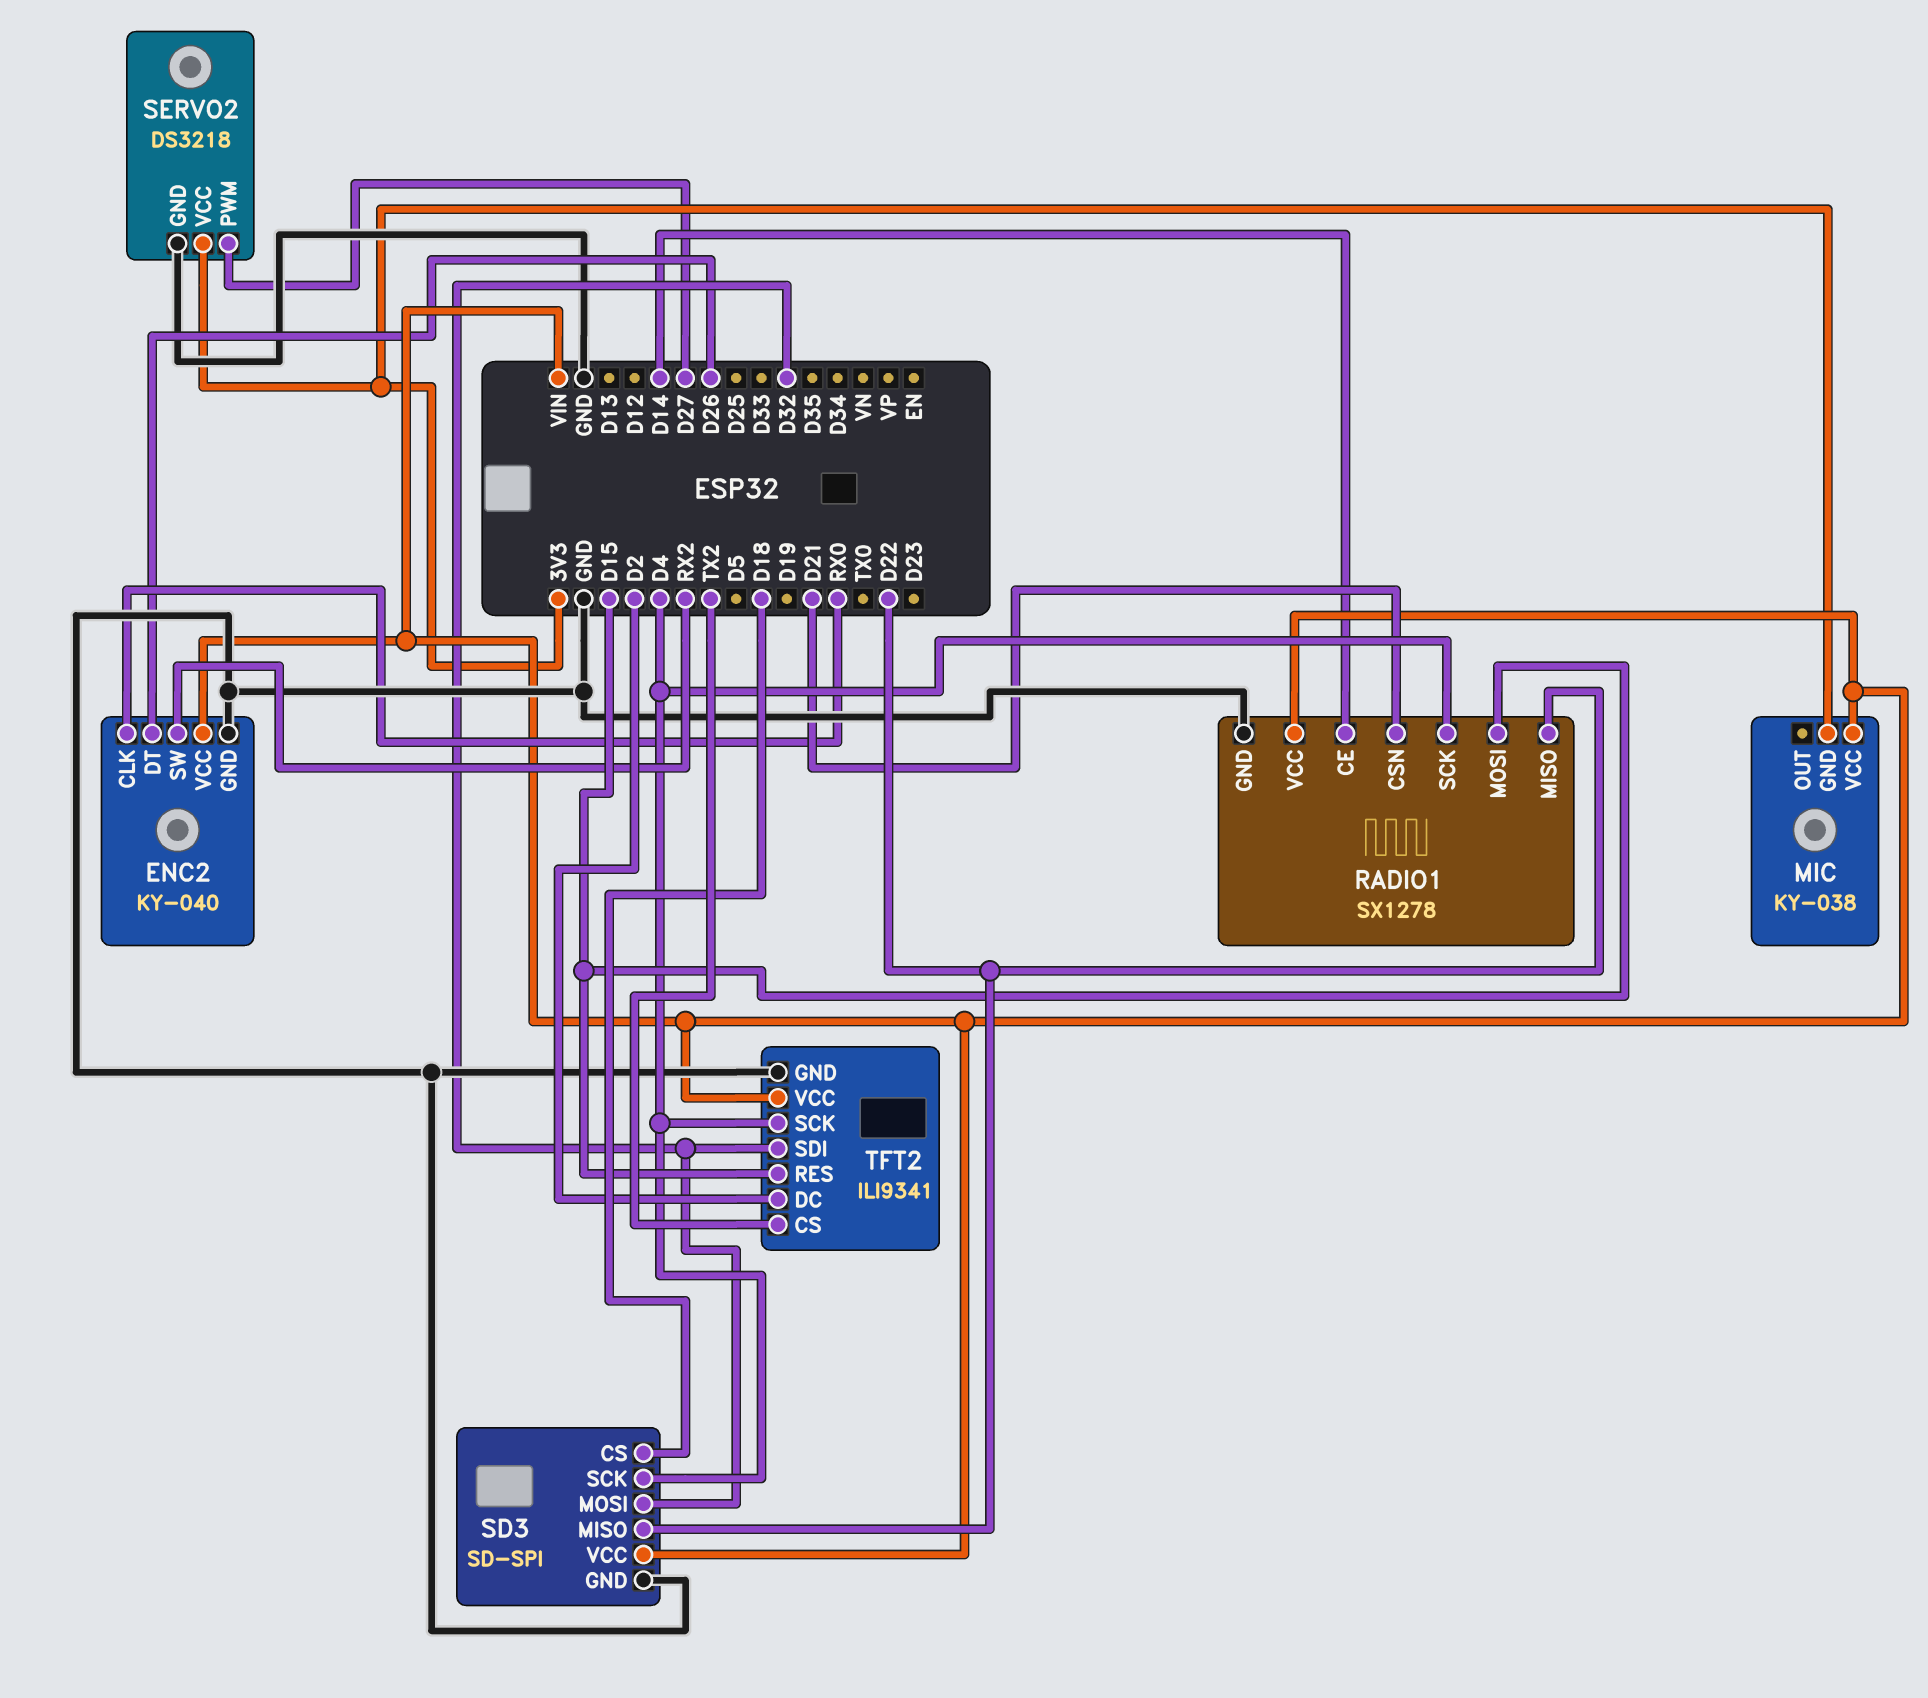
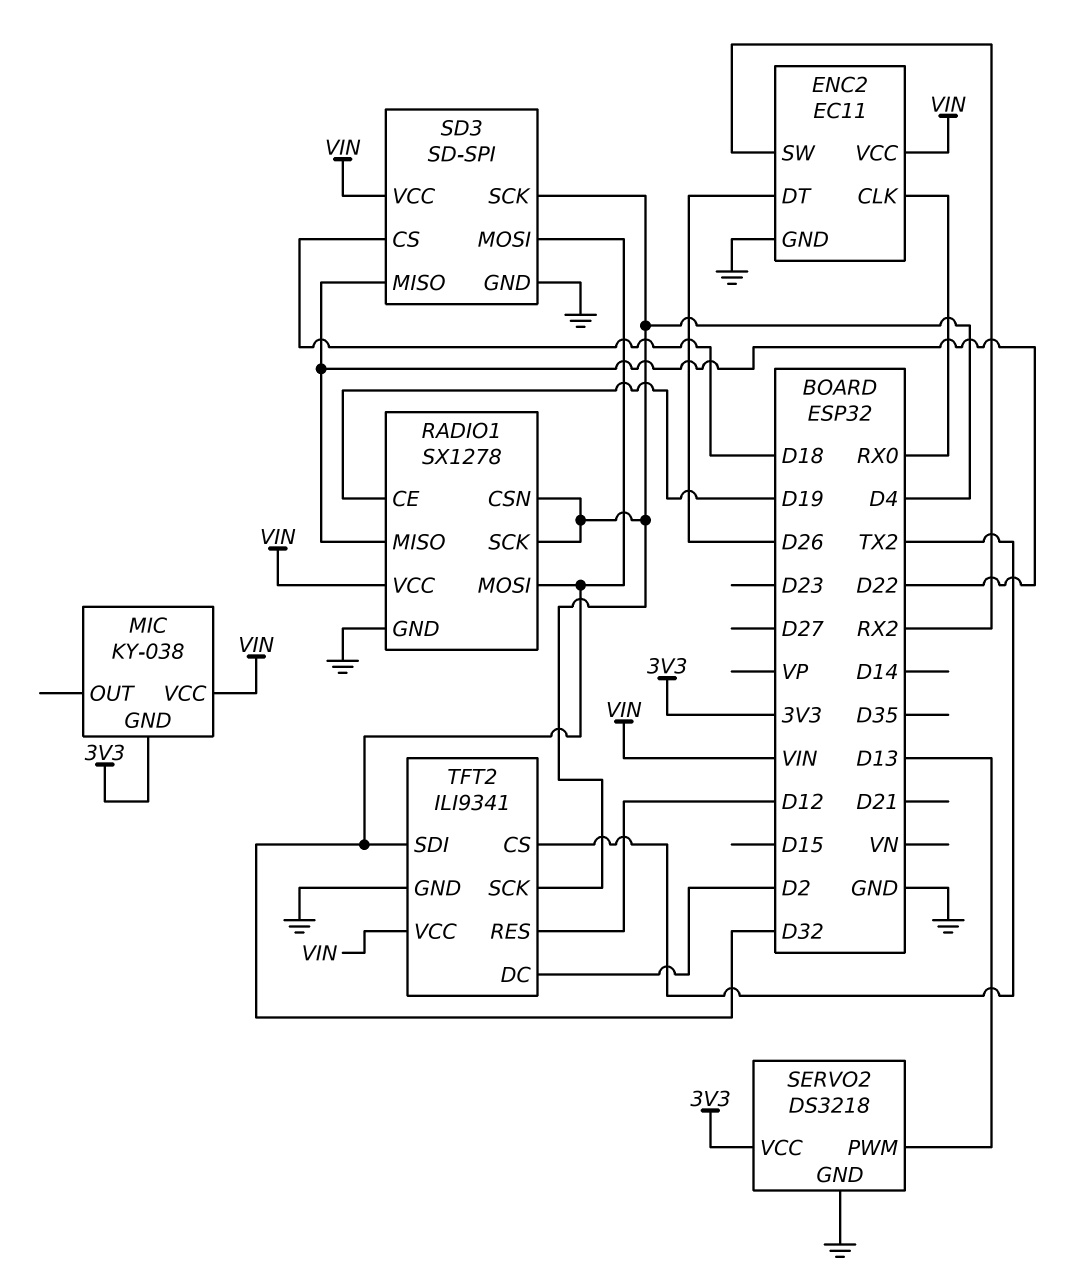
ENC2: KY-040 -> EC11
RADIO1 pin CE: D14 -> D19
RADIO1 pin CSN: D21 -> D4
RADIO1 pin MOSI: D15 -> D32
SERVO2 pin PWM: D27 -> D13
TFT2 pin RES: D15 -> D12

